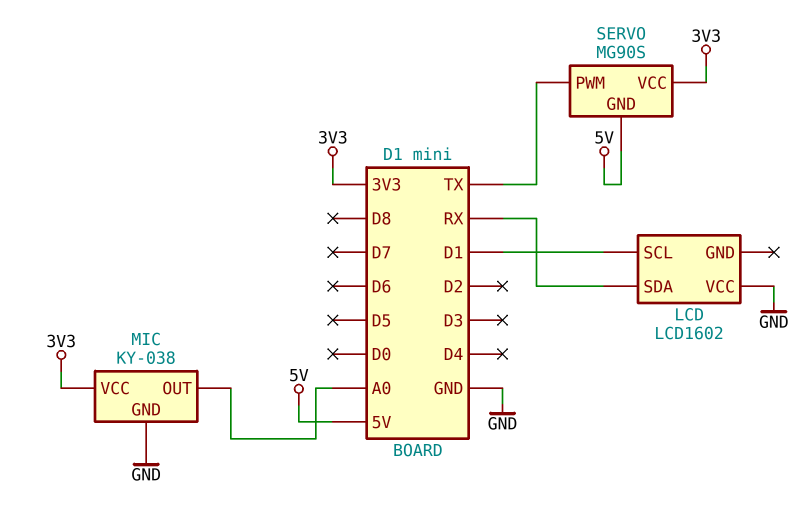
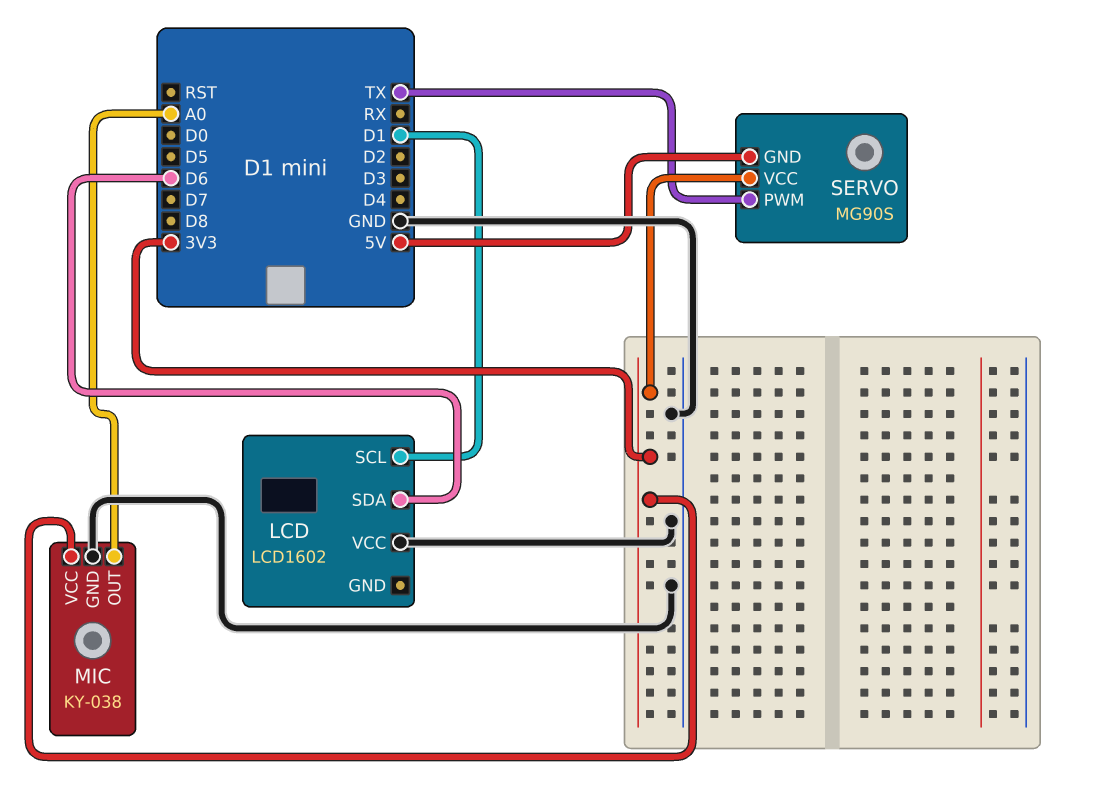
LCD pin SDA: RX -> D6

